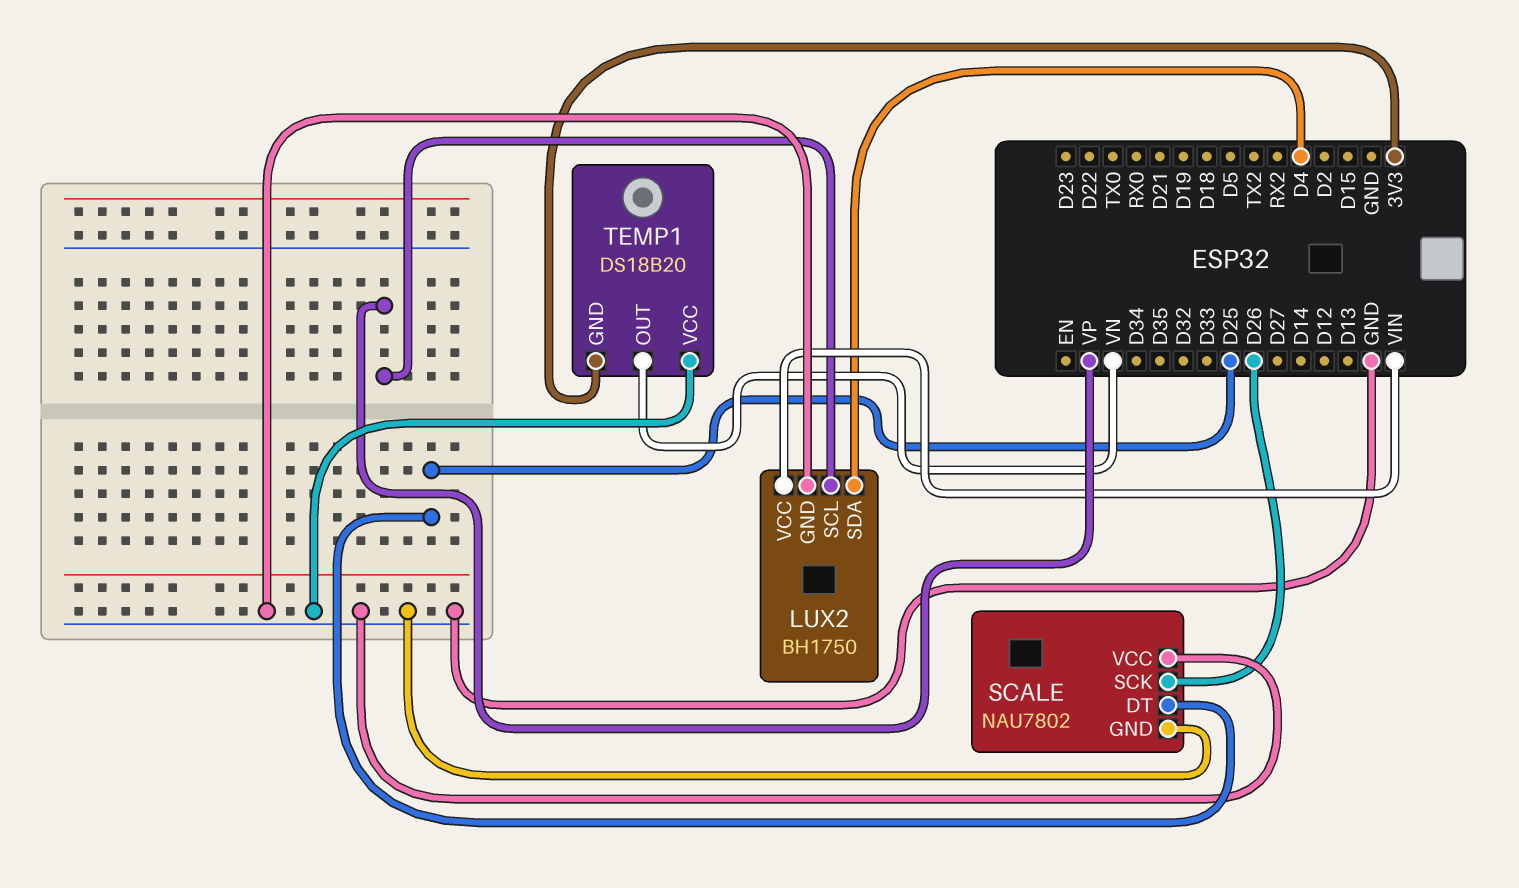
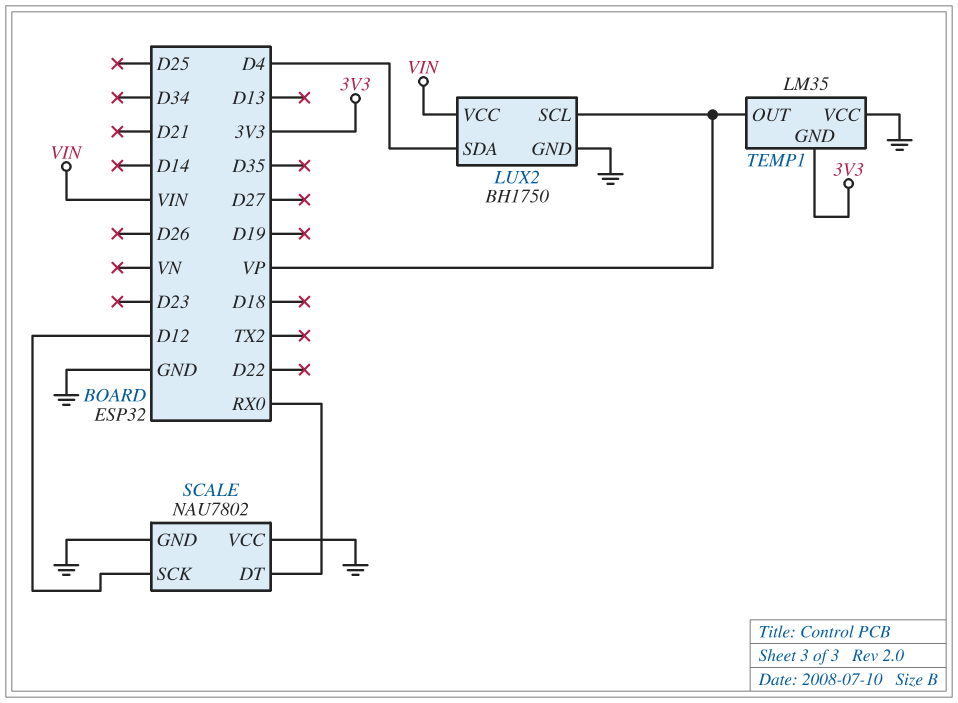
SCALE pin DT: D25 -> RX0
SCALE pin SCK: D26 -> D12
TEMP1: DS18B20 -> LM35
TEMP1 pin OUT: VN -> VP

